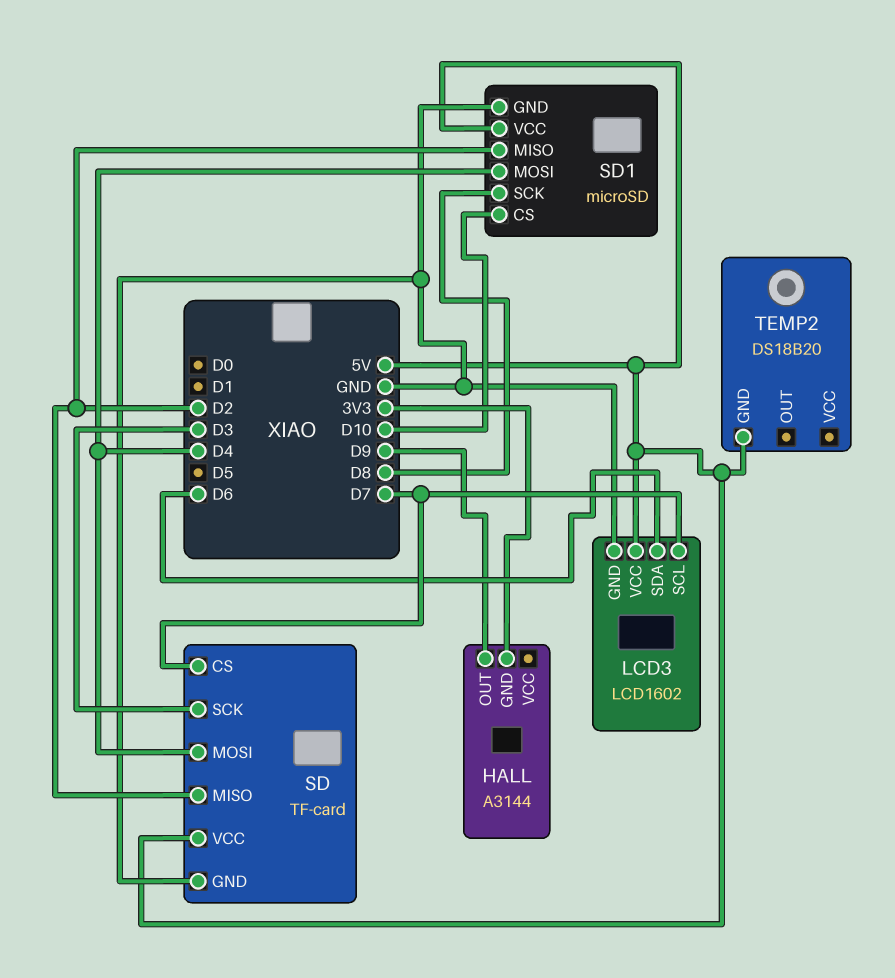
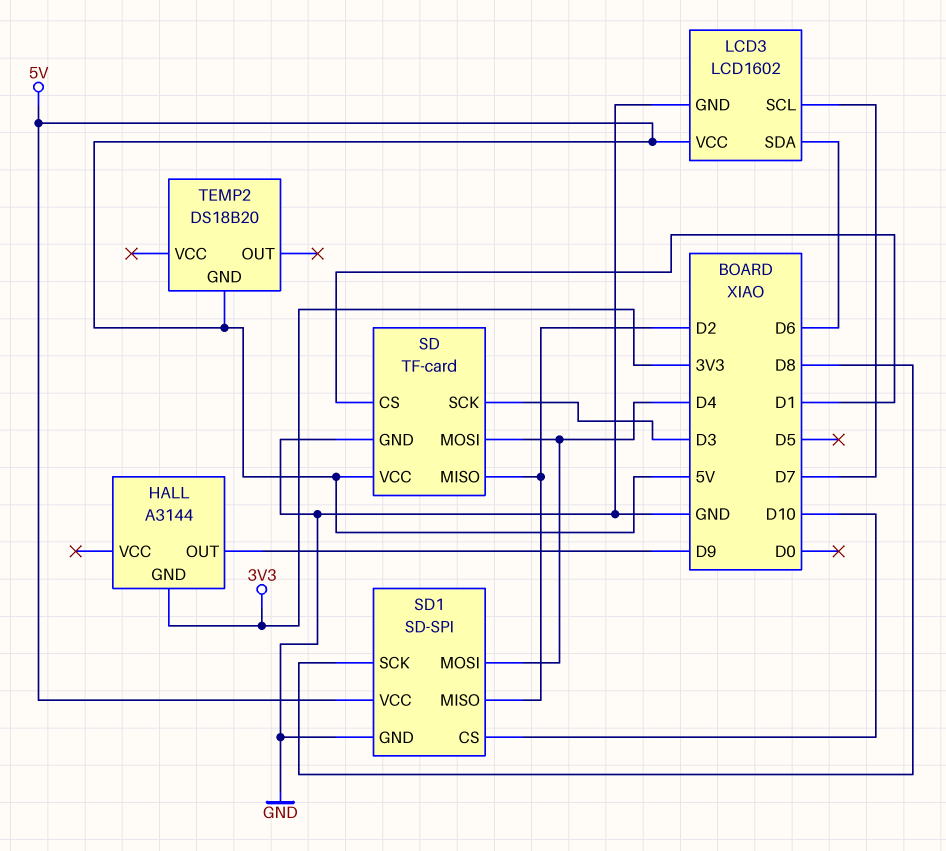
SD pin CS: D7 -> D1
SD1: microSD -> SD-SPI

